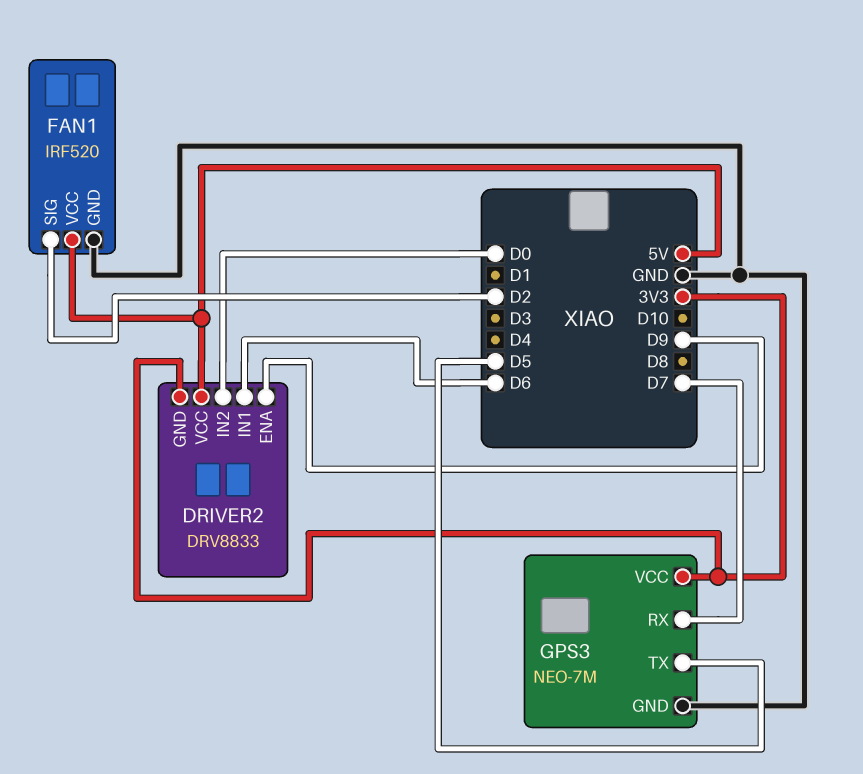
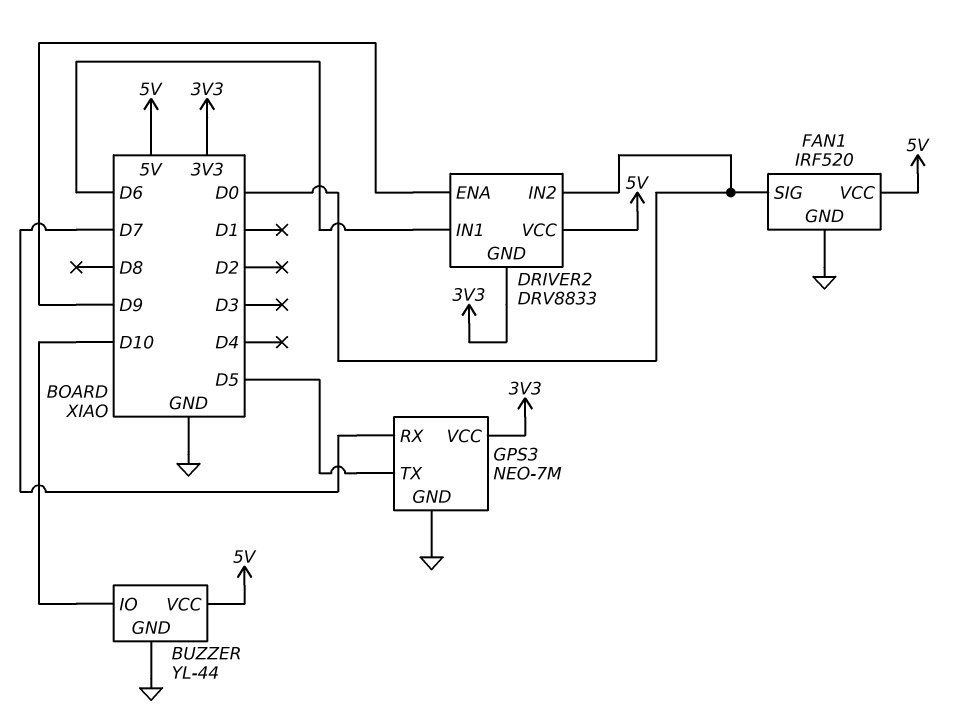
BUZZER: none -> YL-44
BUZZER pin GND: none -> GND
BUZZER pin IO: none -> D10
BUZZER pin VCC: none -> 5V
FAN1 pin SIG: D2 -> D0

